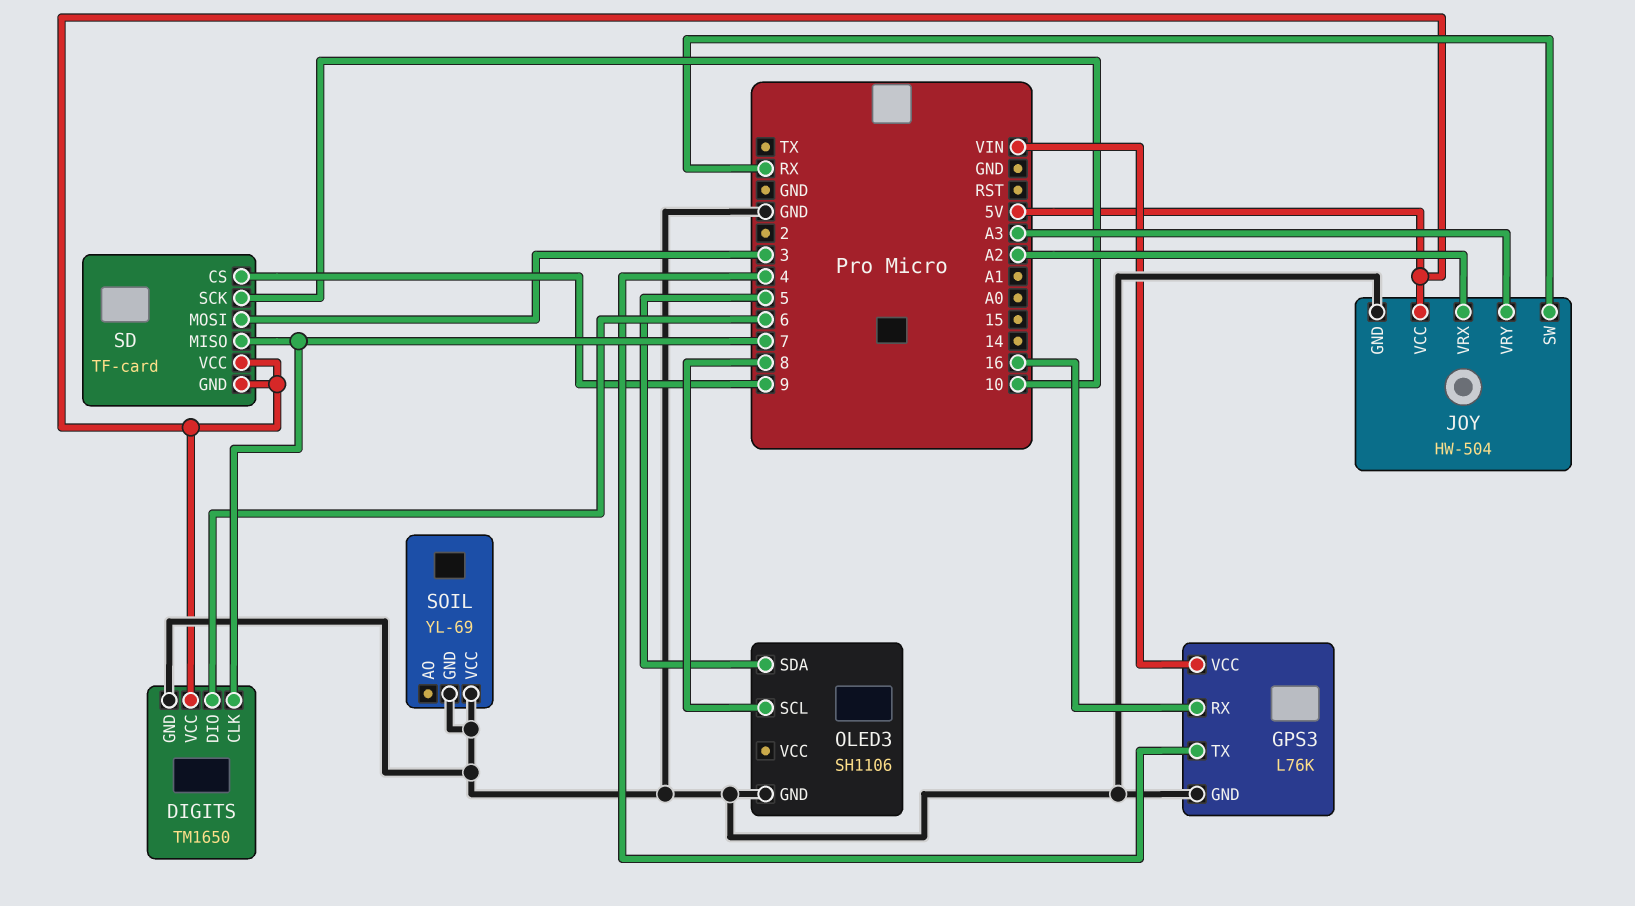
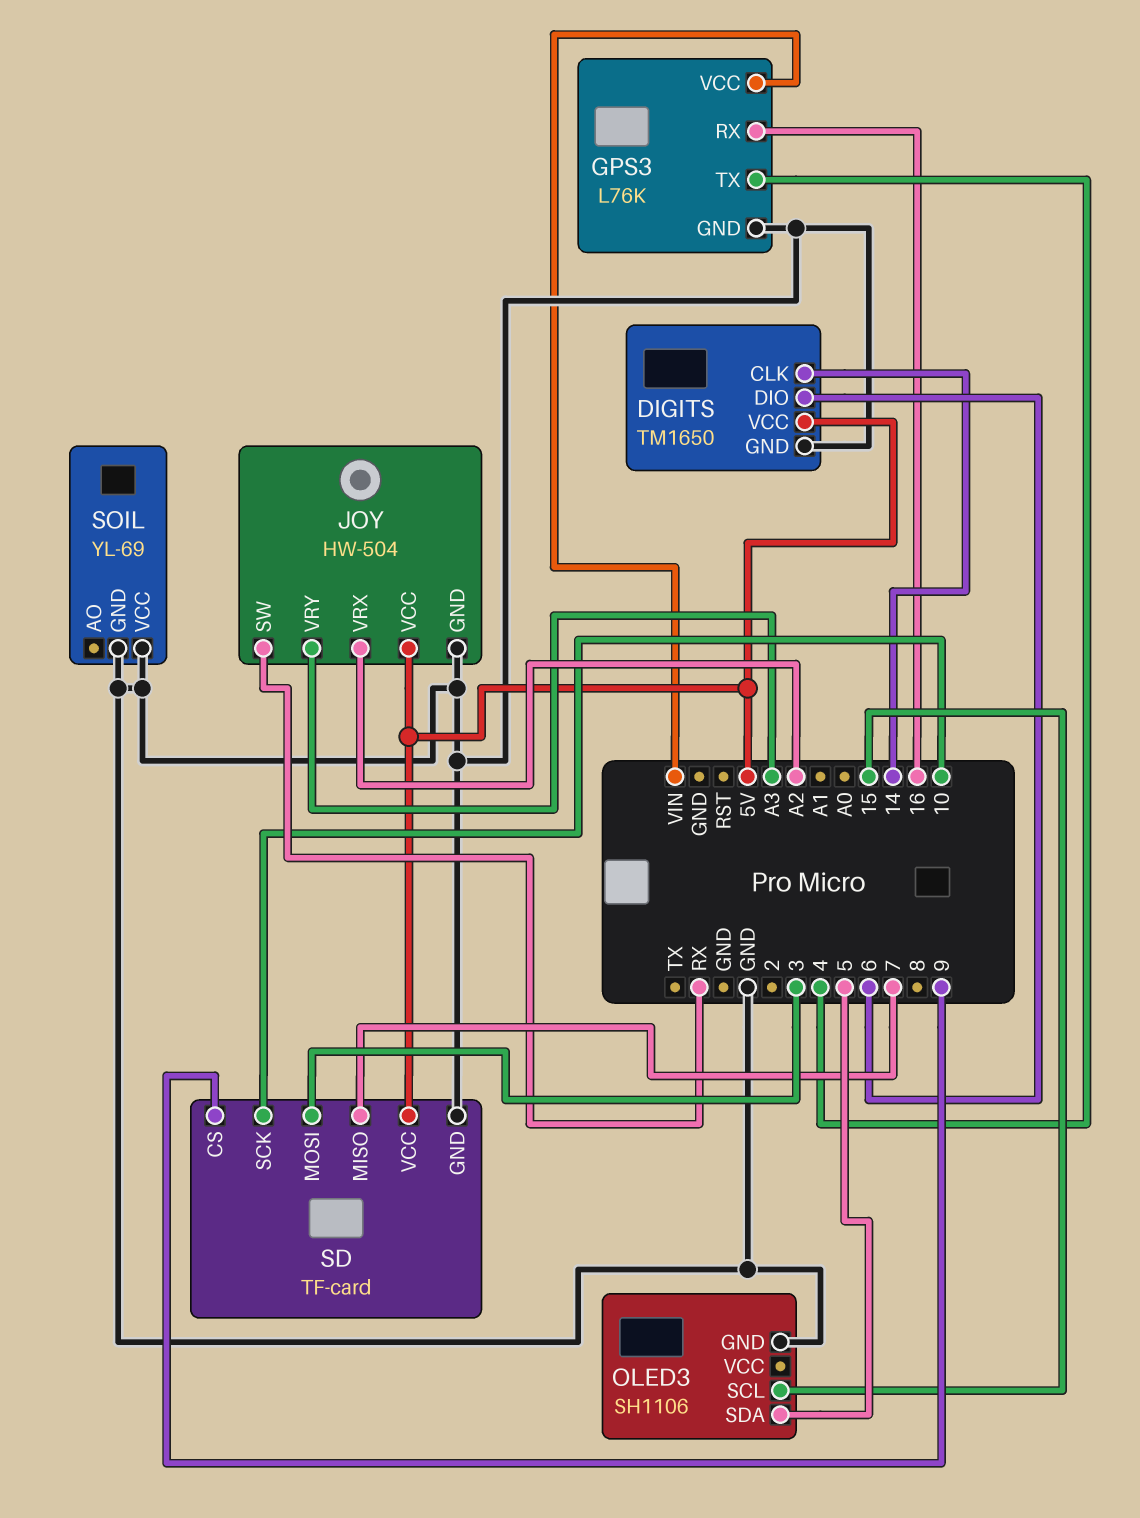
DIGITS pin CLK: 7 -> 14
OLED3 pin SCL: 8 -> 15
SD pin GND: 5V -> GND

